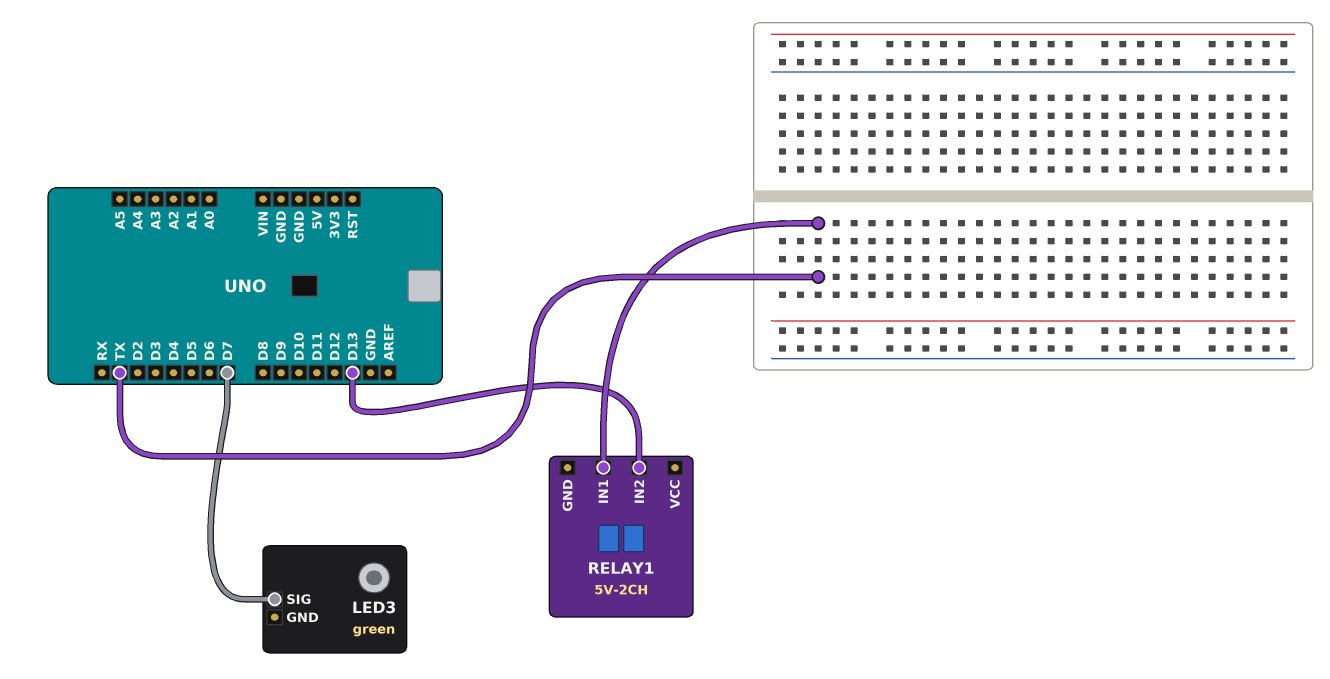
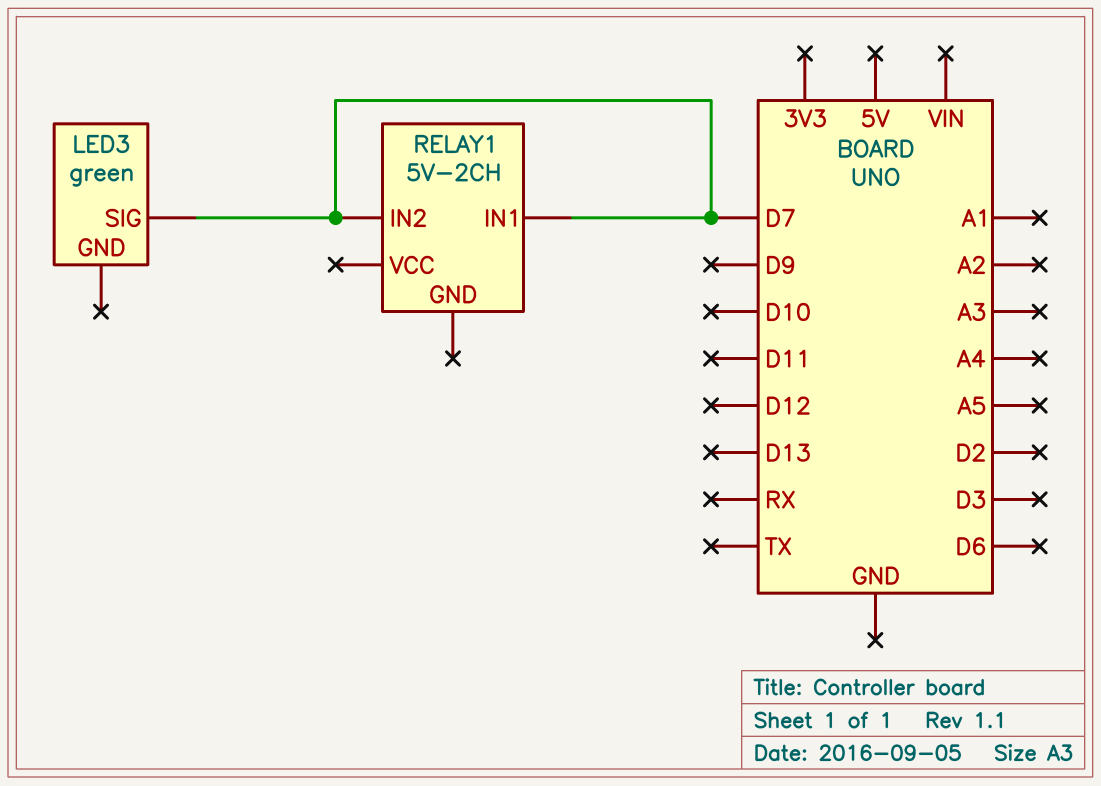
RELAY1 pin IN1: TX -> D7
RELAY1 pin IN2: D13 -> D7

